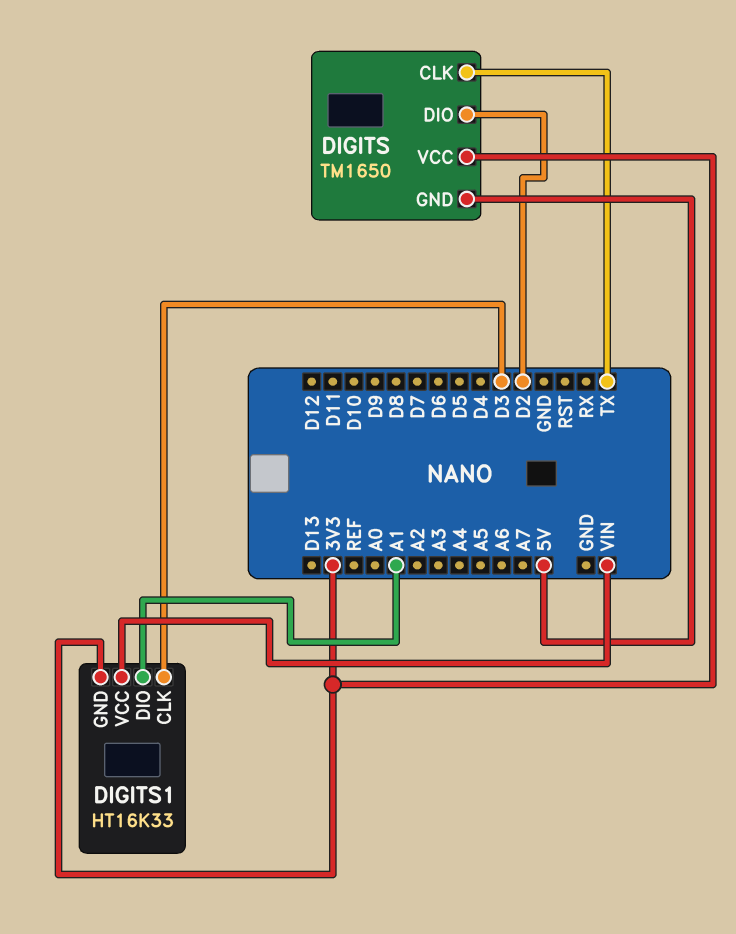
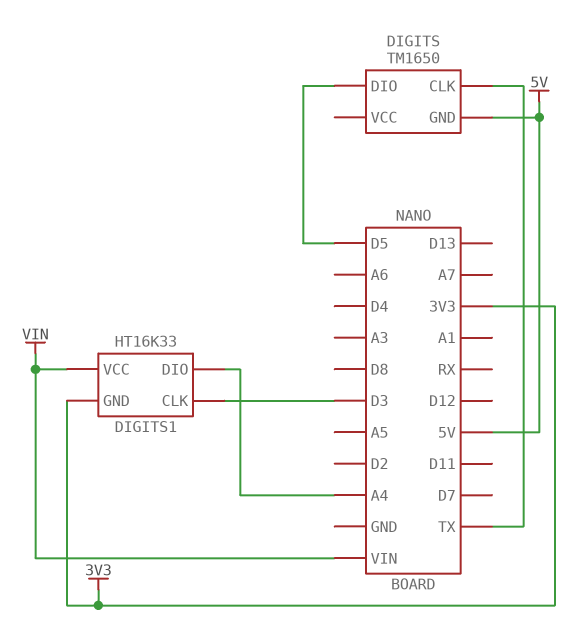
DIGITS pin DIO: D2 -> D5
DIGITS pin VCC: 3V3 -> none
DIGITS1 pin DIO: A1 -> A4

